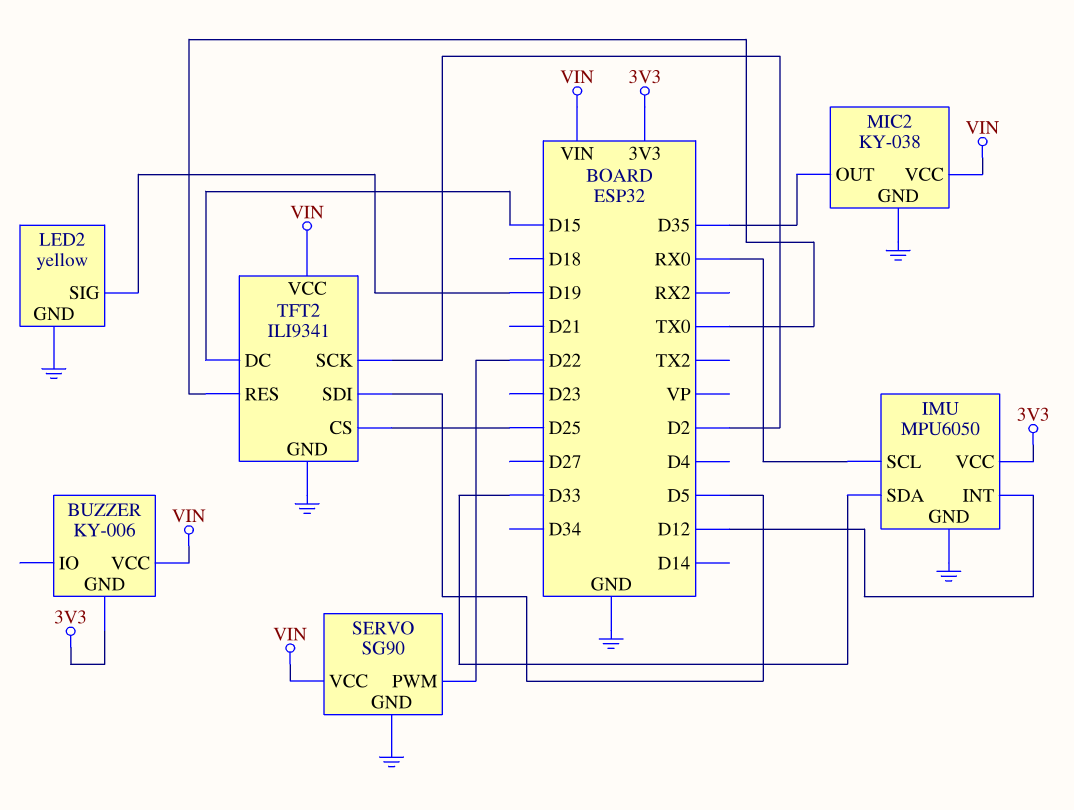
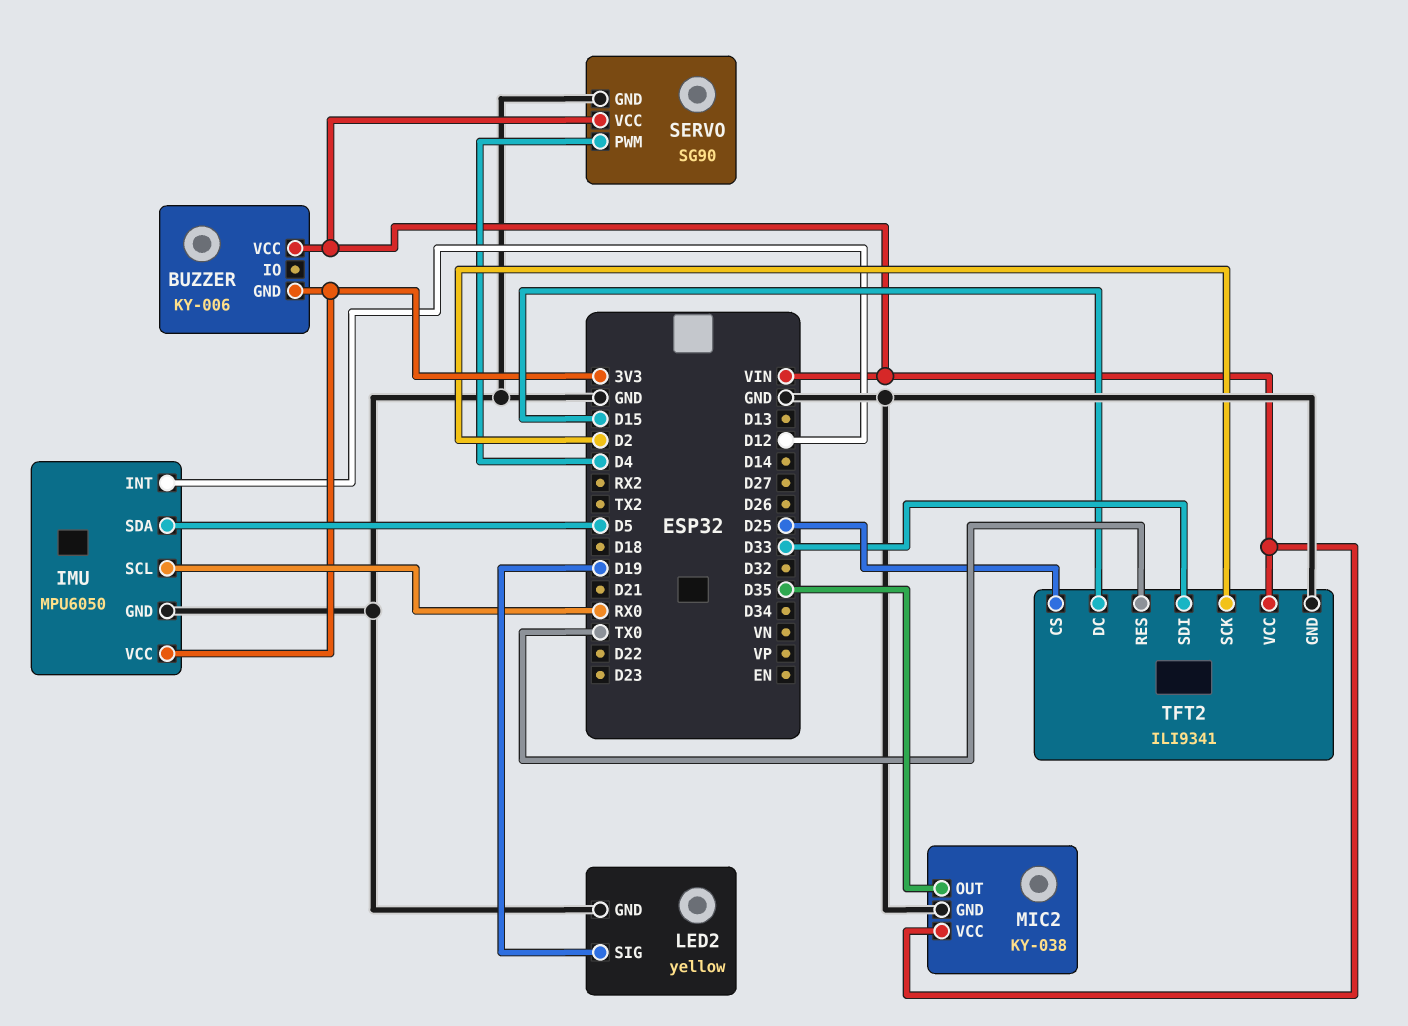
IMU pin SDA: D33 -> D5
SERVO pin PWM: D22 -> D4
TFT2 pin SDI: D5 -> D33

